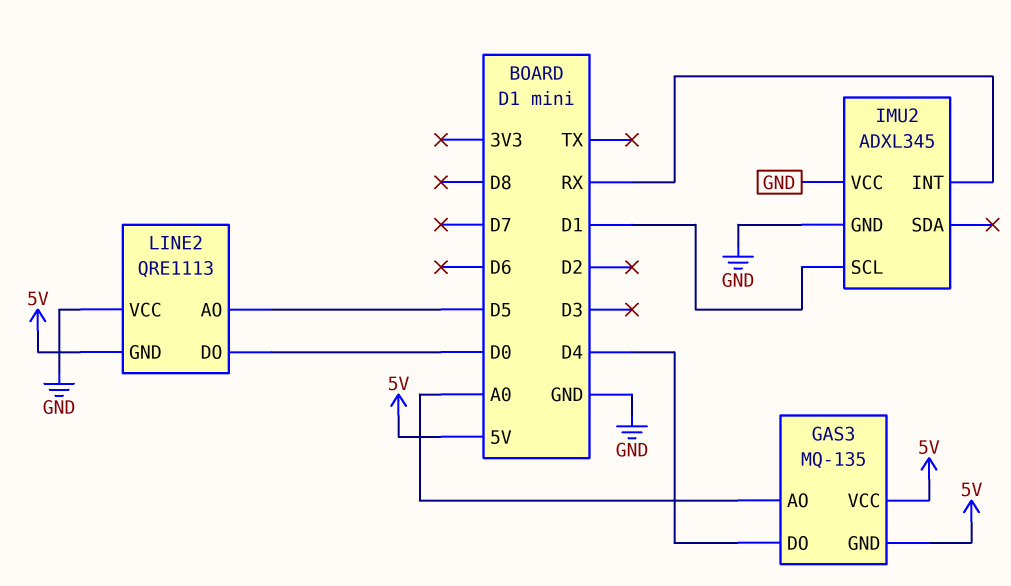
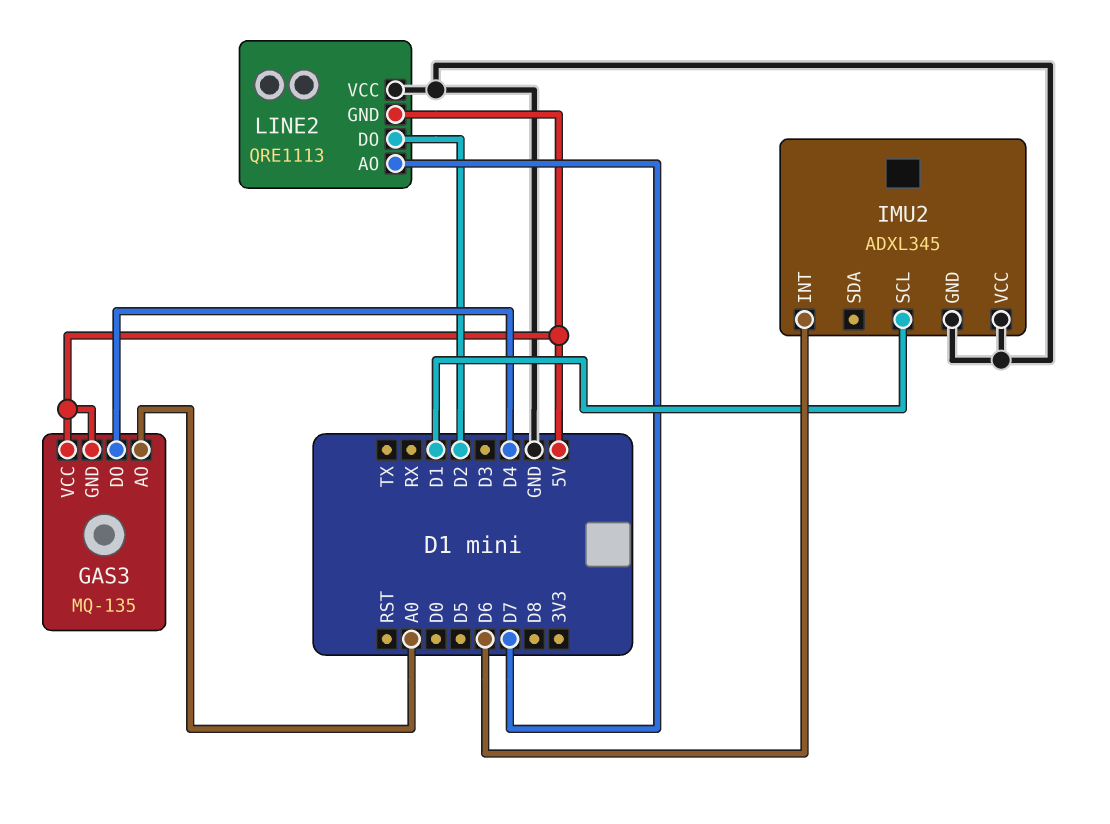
IMU2 pin INT: RX -> D6
LINE2 pin AO: D5 -> D7
LINE2 pin DO: D0 -> D2

